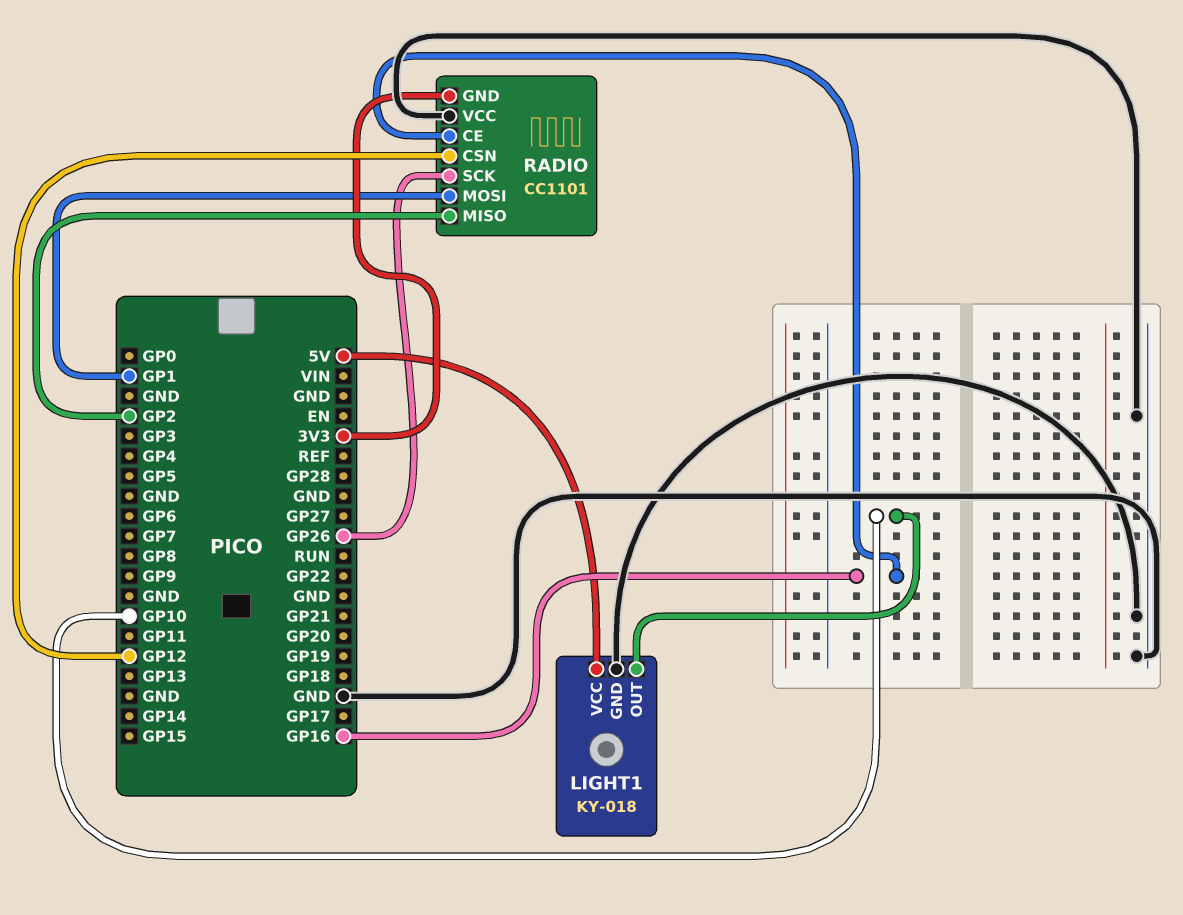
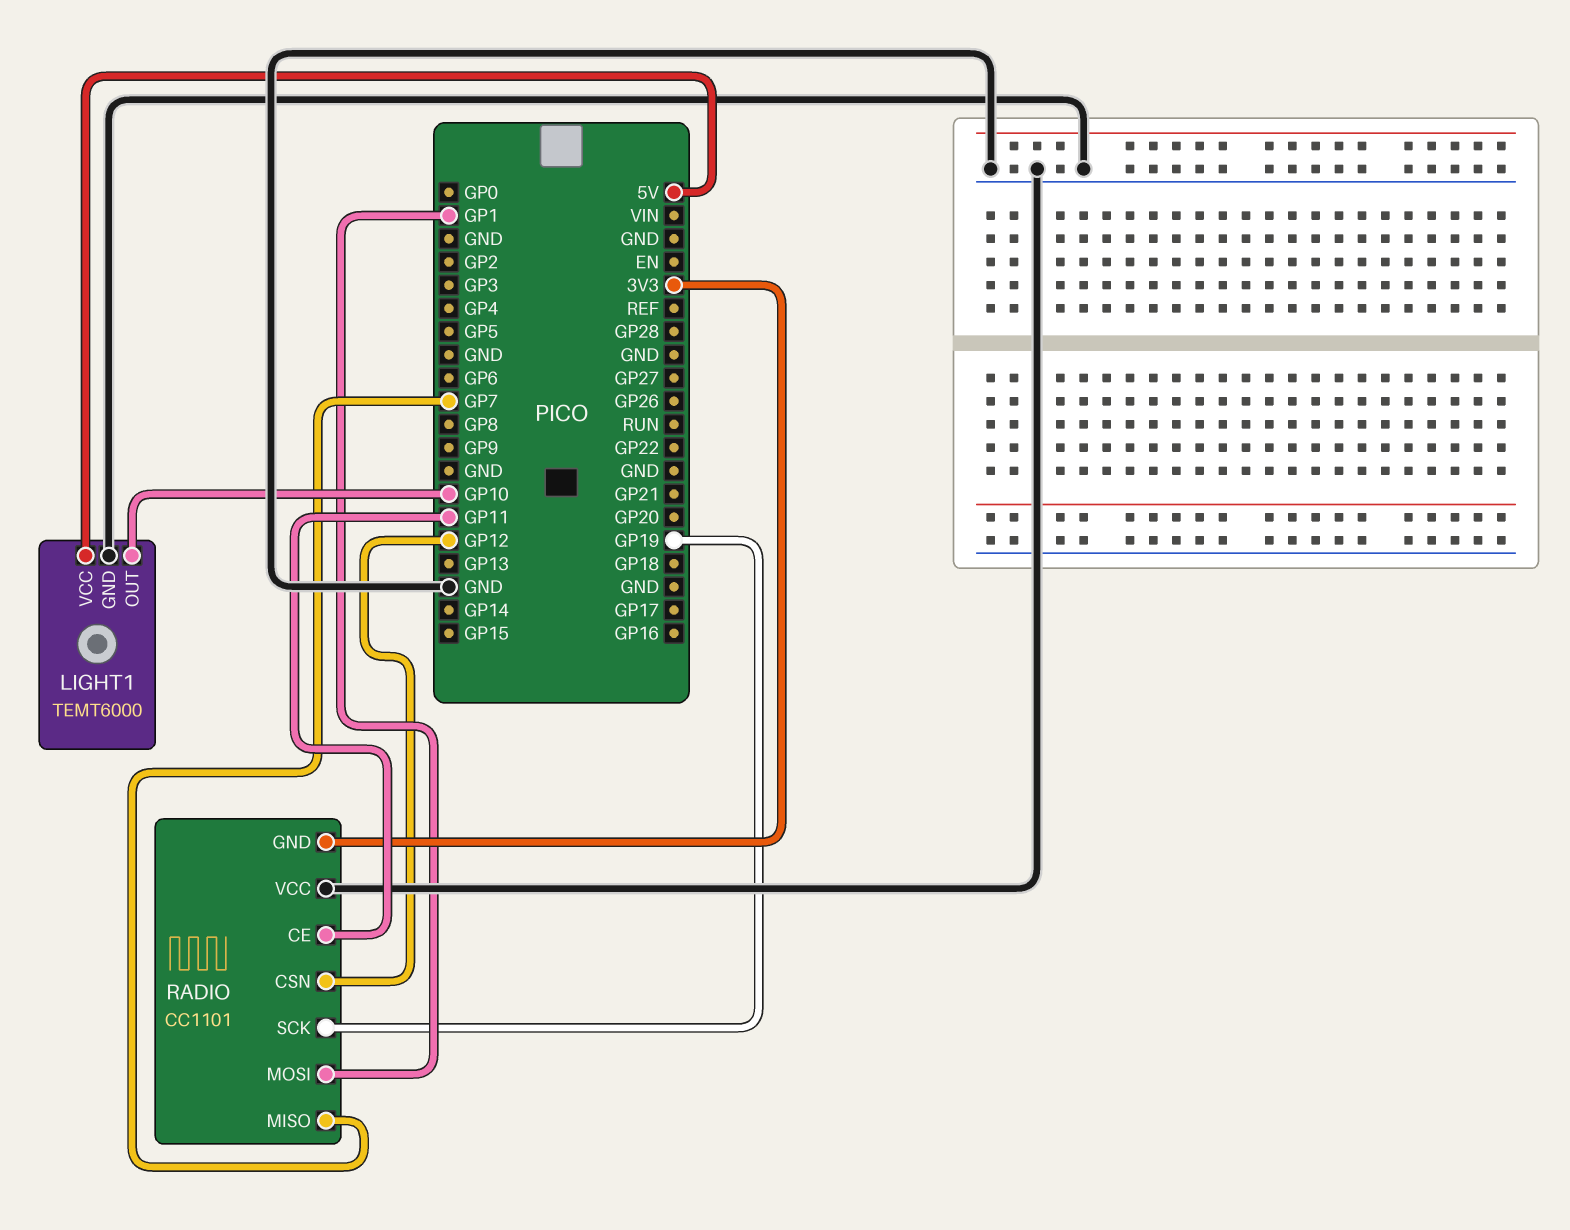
LIGHT1: KY-018 -> TEMT6000
RADIO pin CE: GP16 -> GP11
RADIO pin MISO: GP2 -> GP7
RADIO pin SCK: GP26 -> GP19

